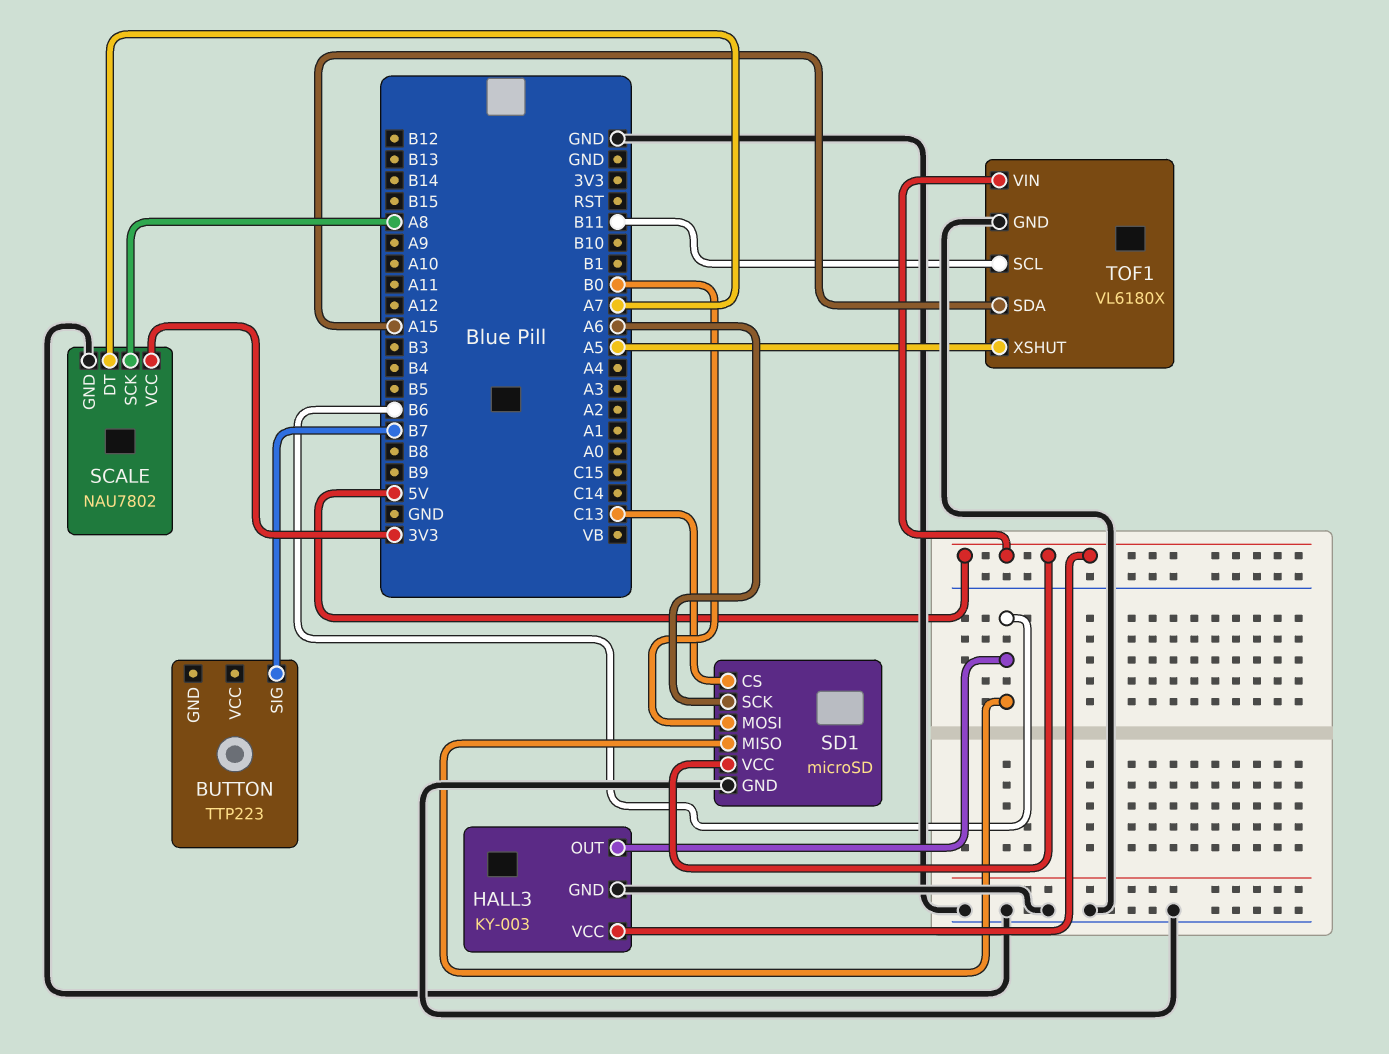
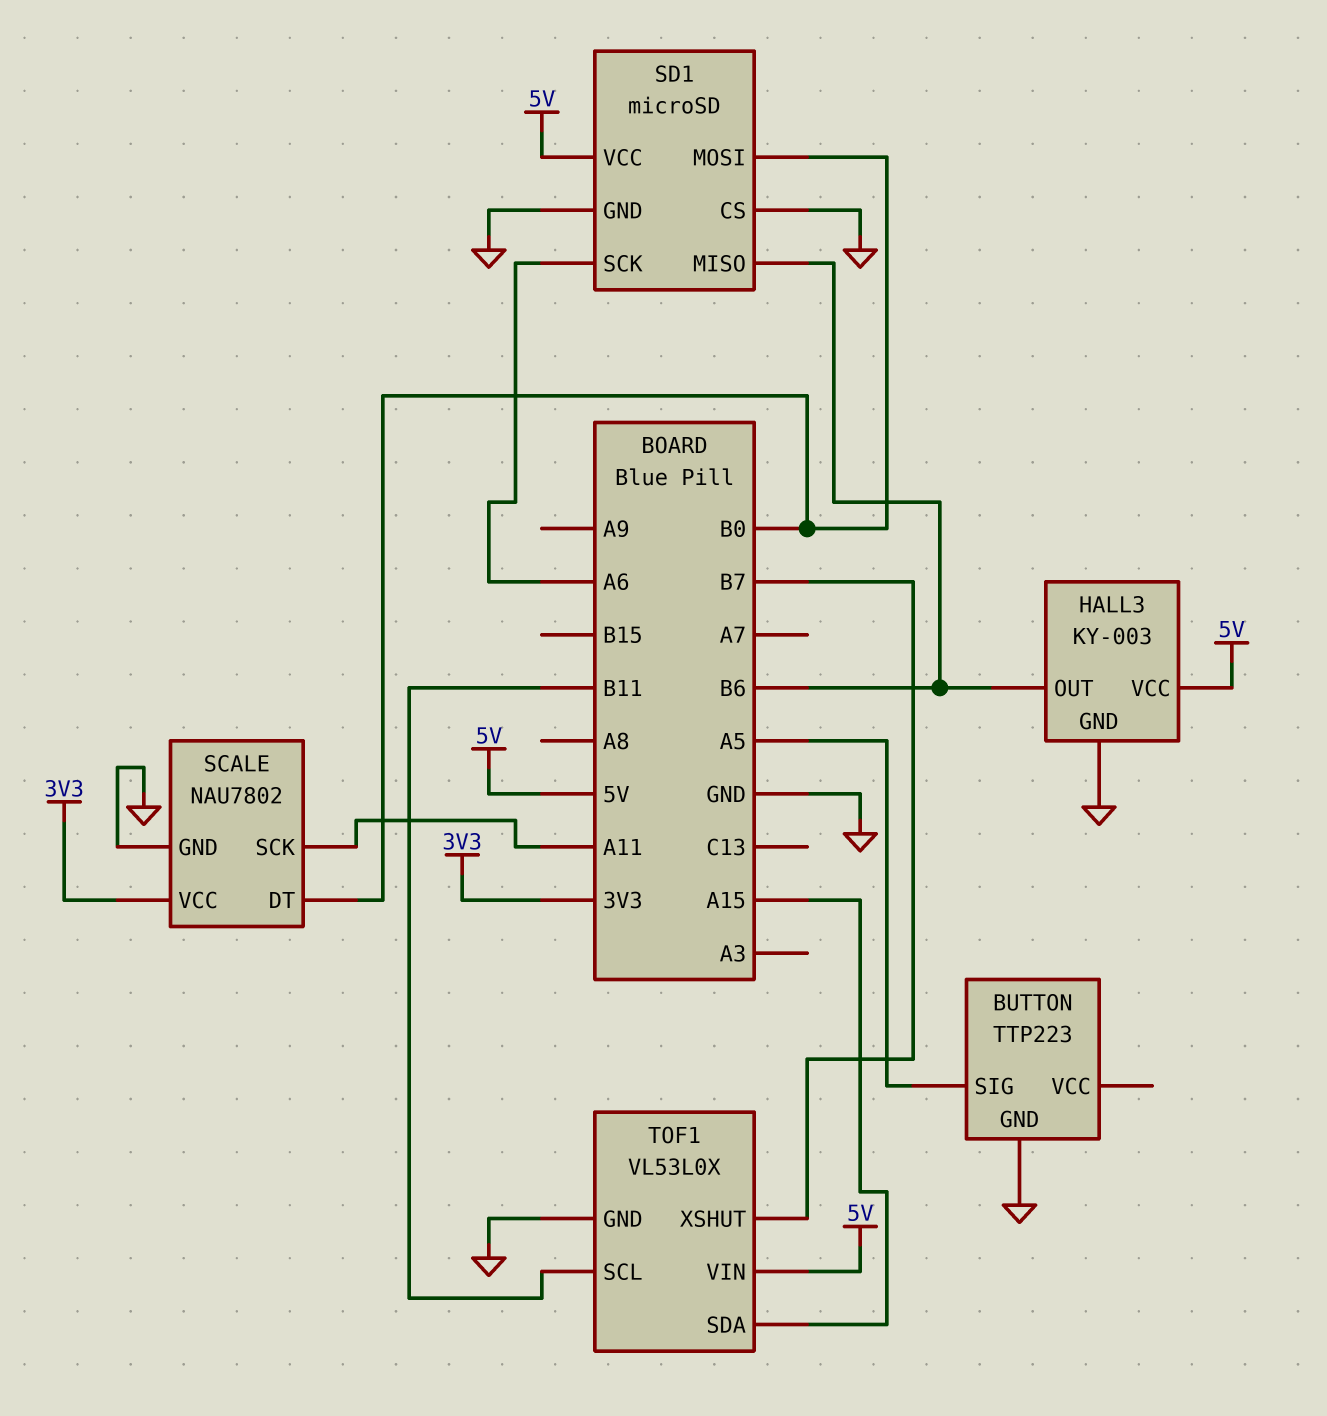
BUTTON pin GND: none -> GND
BUTTON pin SIG: B7 -> A5
SCALE pin DT: A7 -> B0
SCALE pin SCK: A8 -> A11
SD1 pin CS: C13 -> GND
TOF1: VL6180X -> VL53L0X
TOF1 pin XSHUT: A5 -> B7

